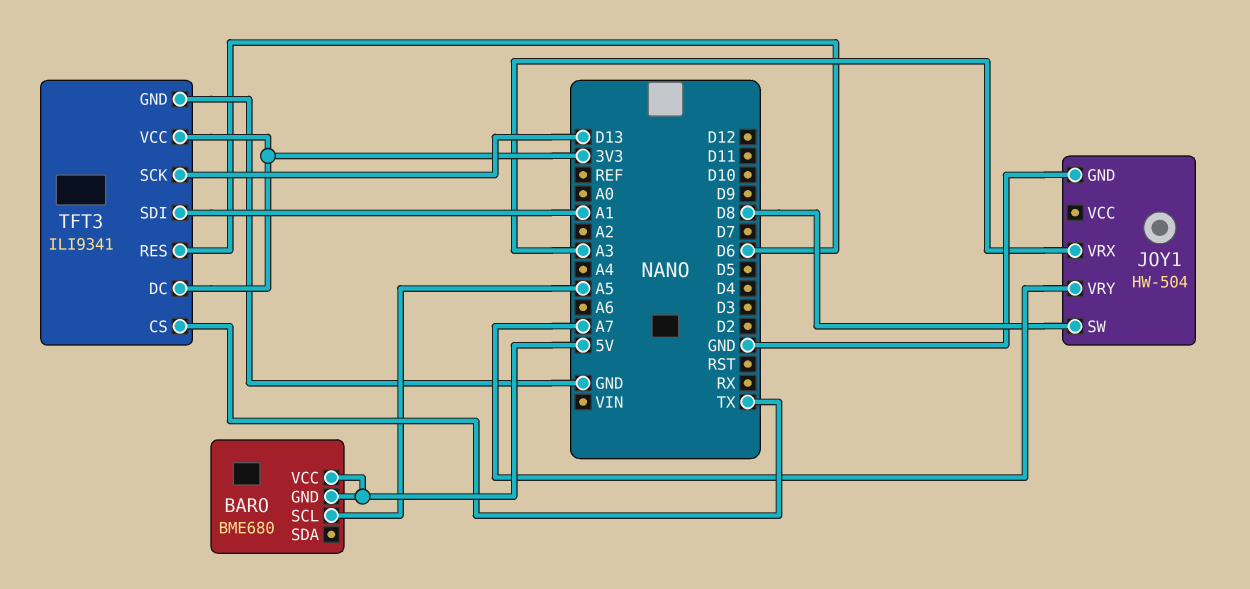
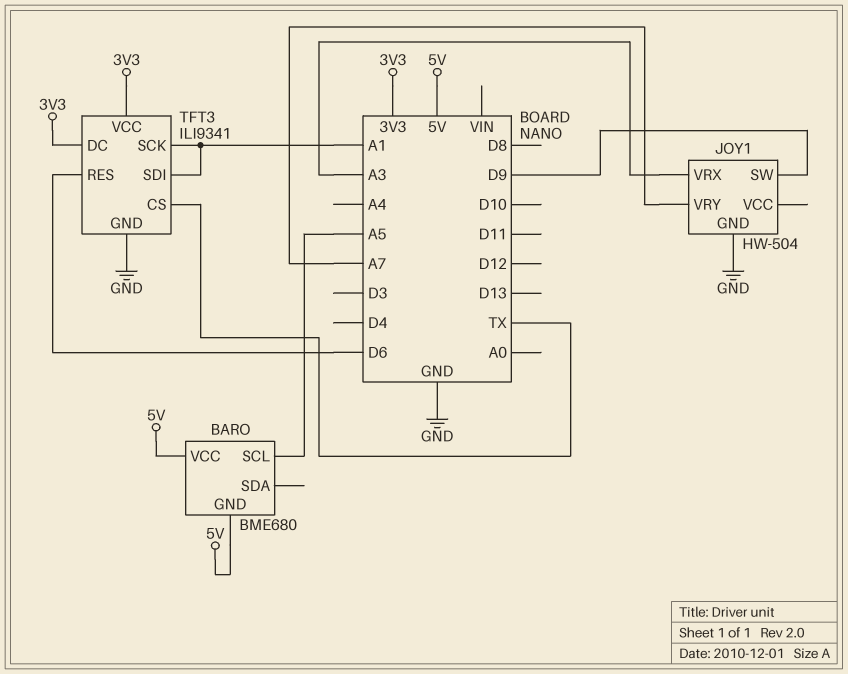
JOY1 pin SW: D8 -> D9
TFT3 pin SCK: D13 -> A1

